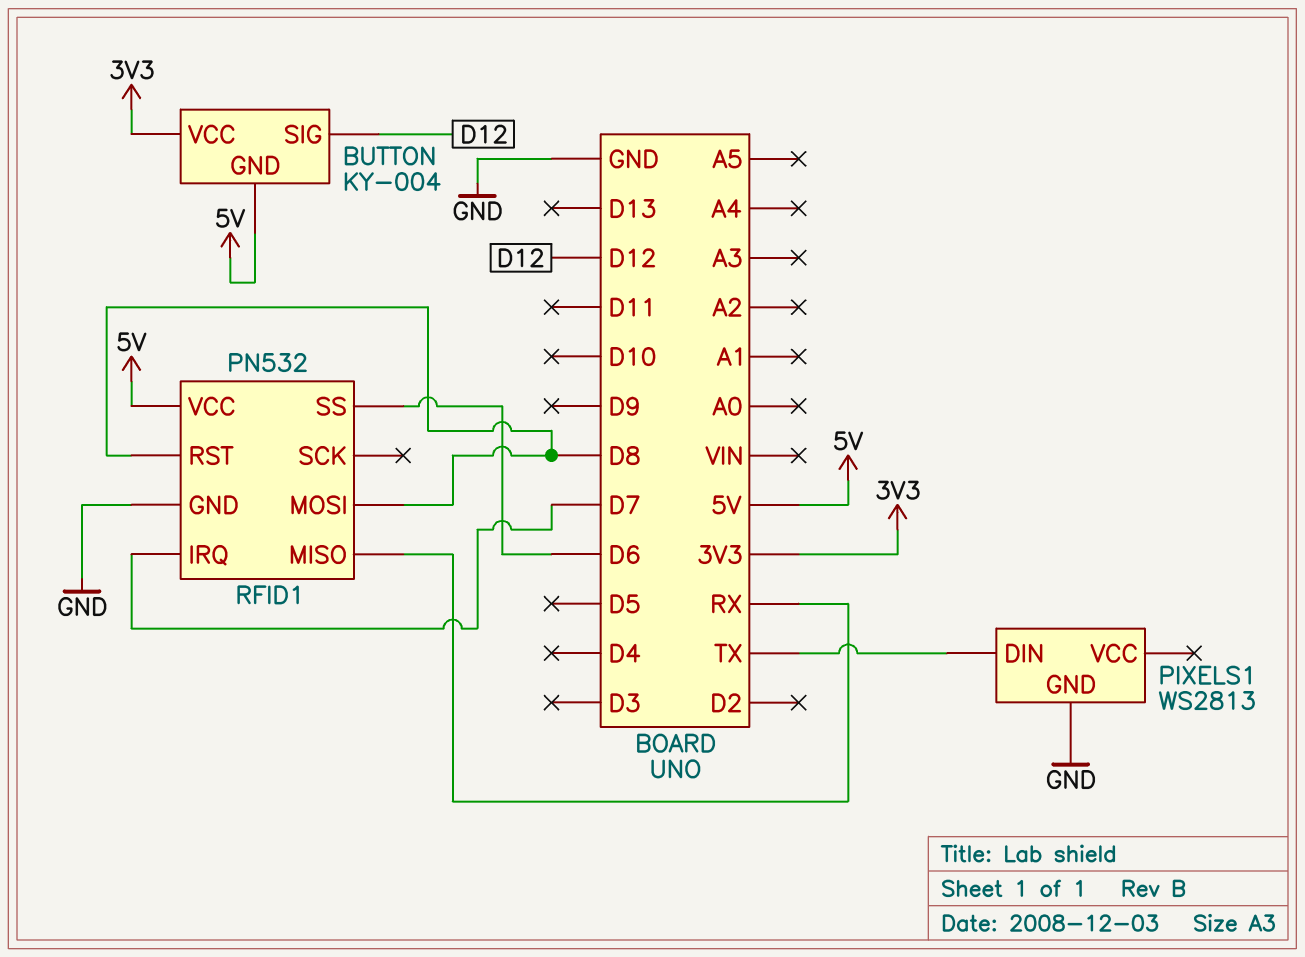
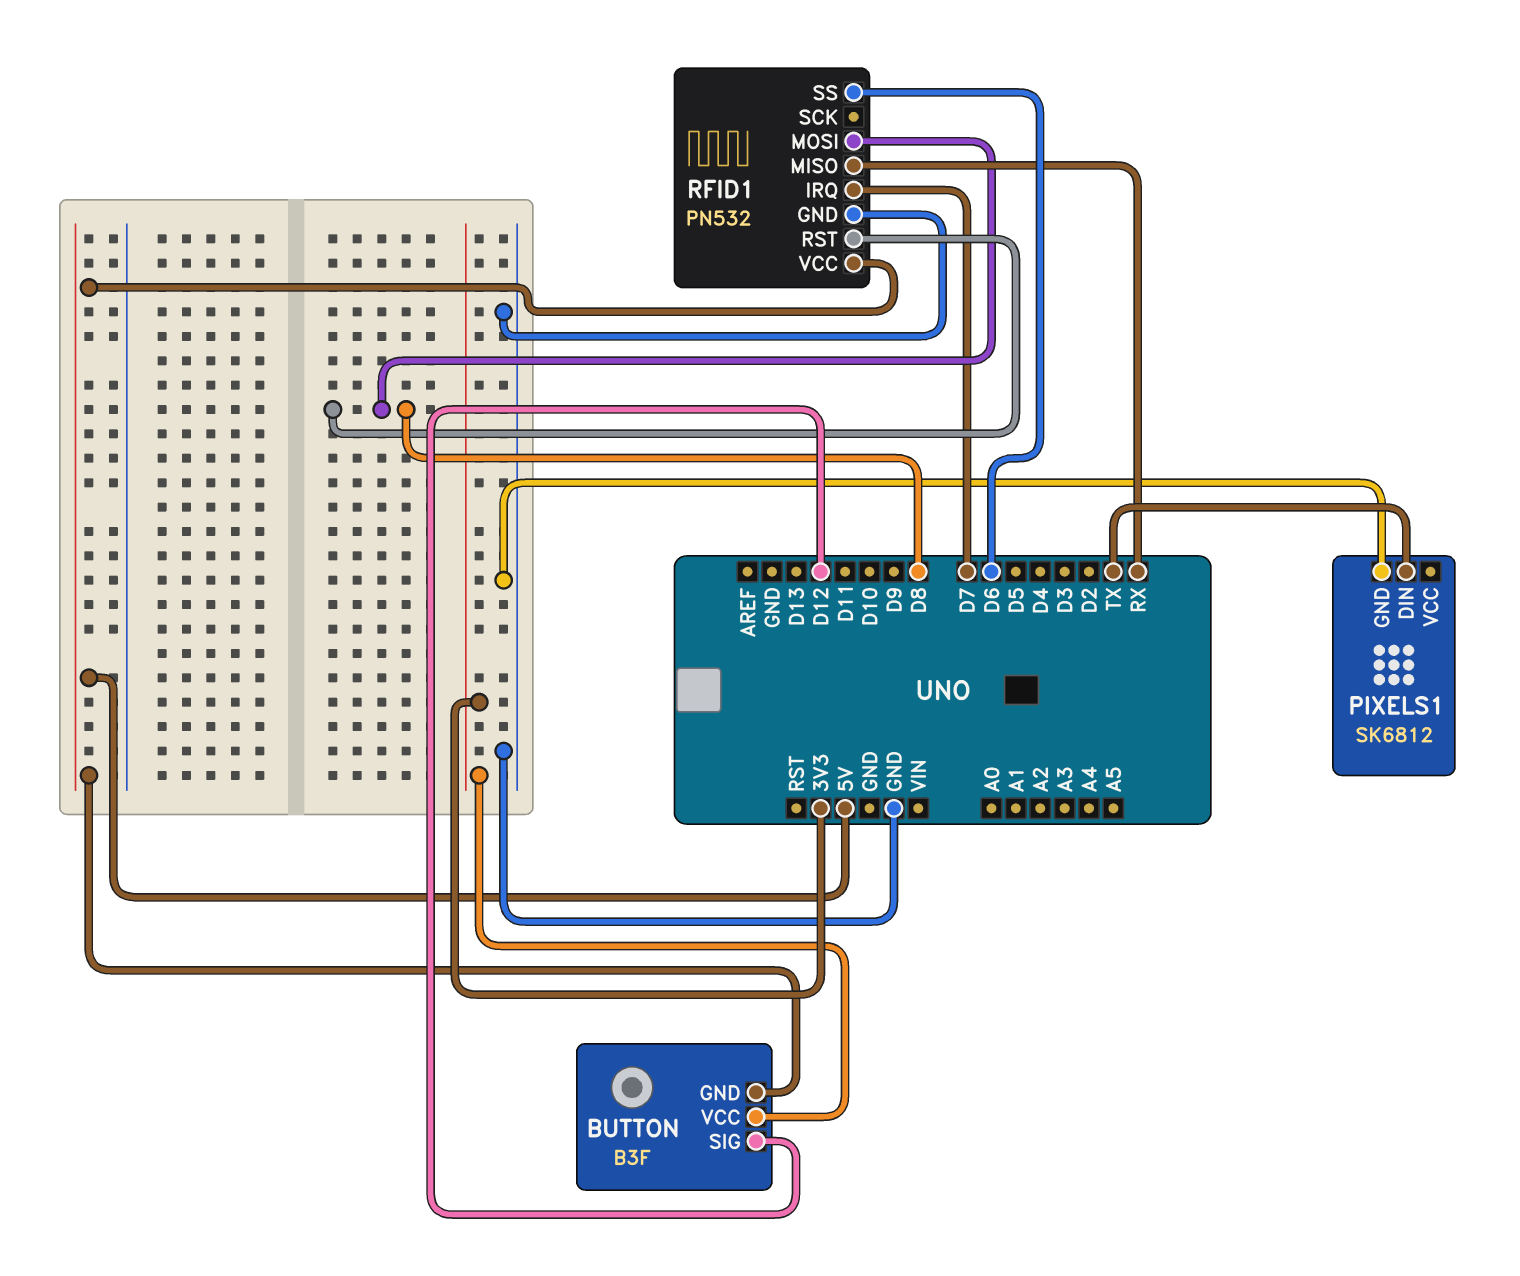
BUTTON: KY-004 -> B3F
PIXELS1: WS2813 -> SK6812

